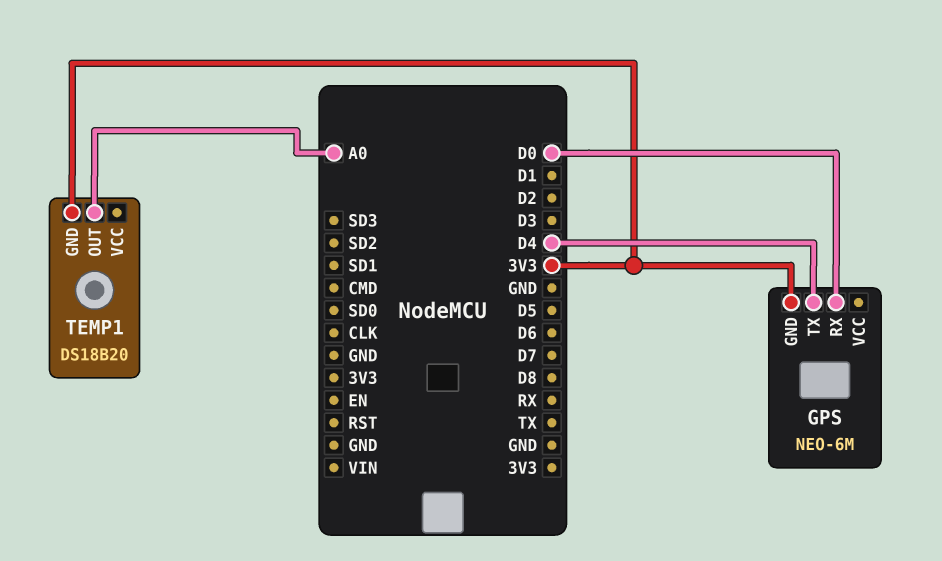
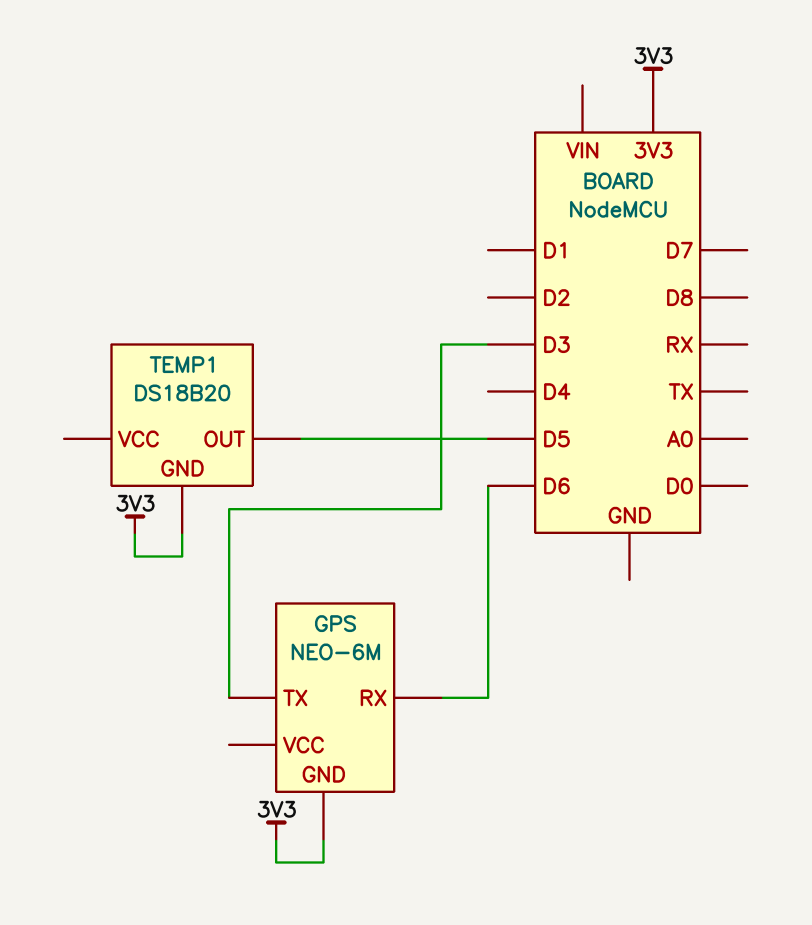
GPS pin RX: D0 -> D6
GPS pin TX: D4 -> D3
TEMP1 pin OUT: A0 -> D5

